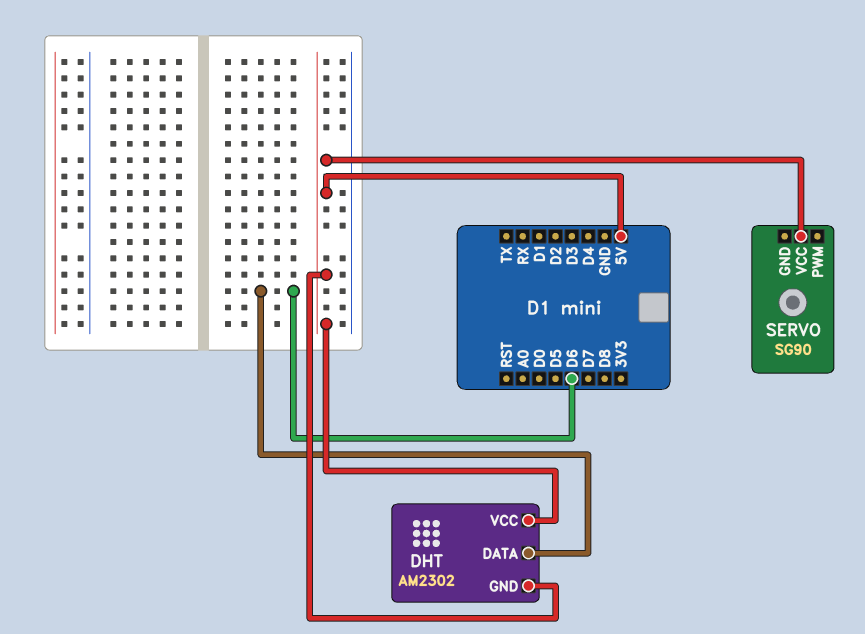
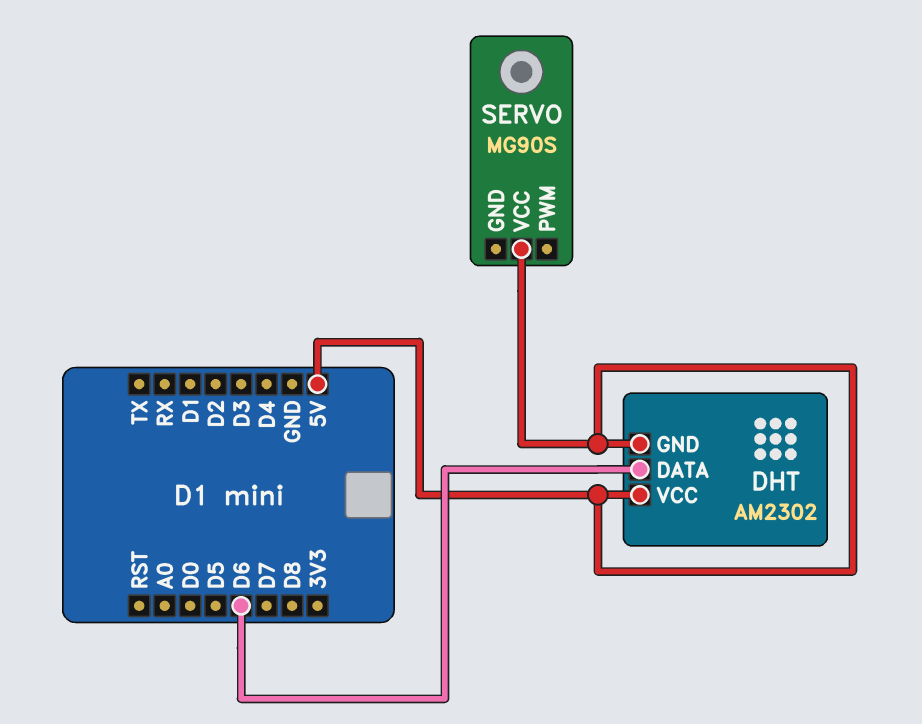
SERVO: SG90 -> MG90S

